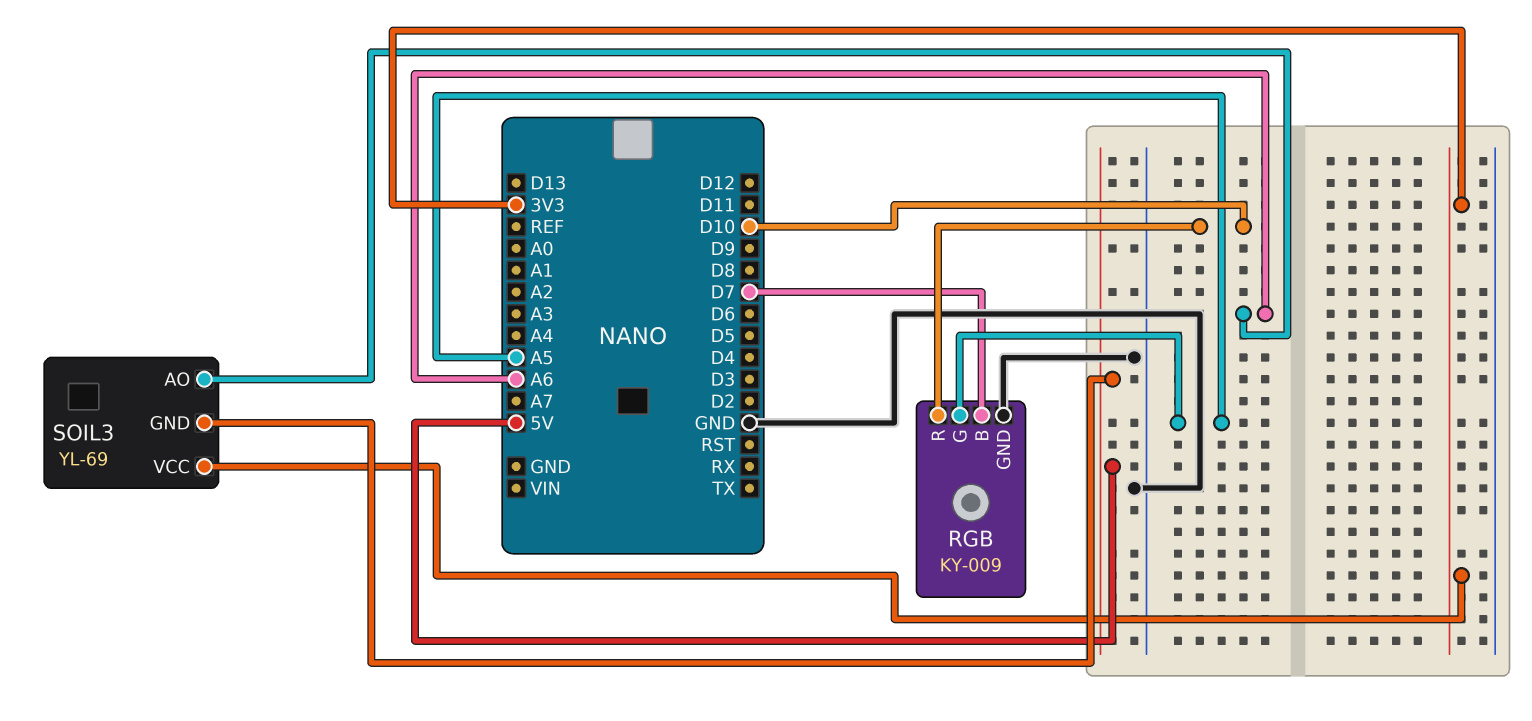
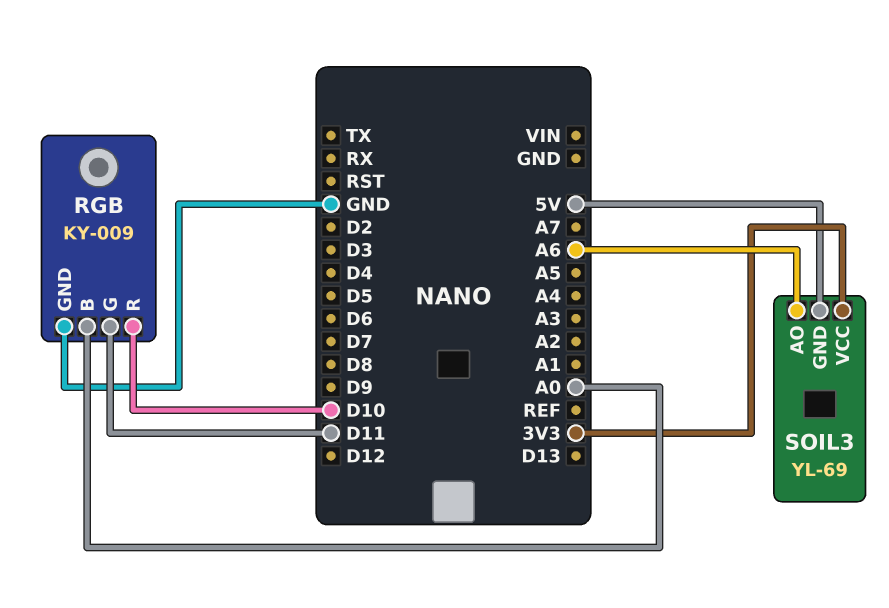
RGB pin B: D7 -> A0
RGB pin G: A5 -> D11

